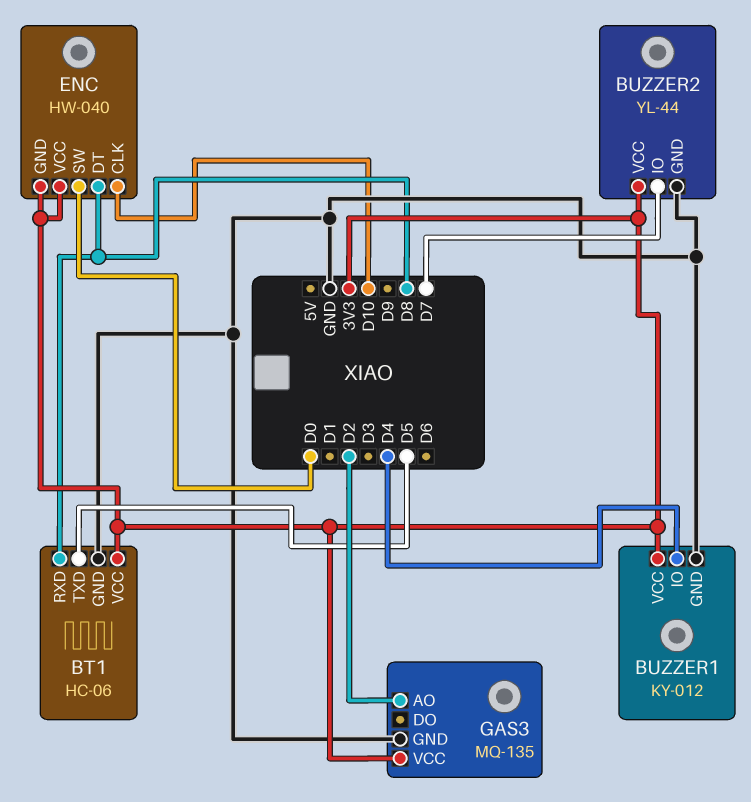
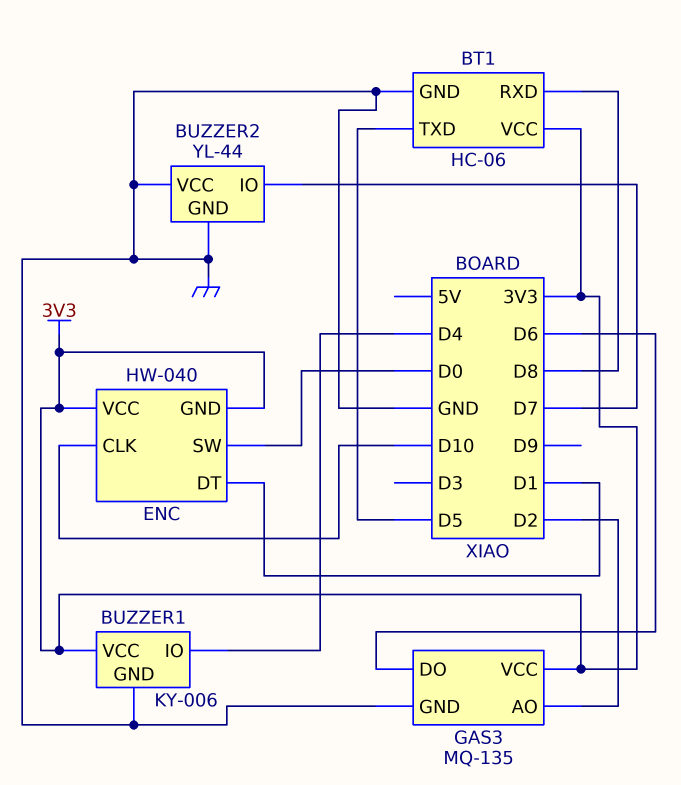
BUZZER1: KY-012 -> KY-006
BUZZER2 pin VCC: 3V3 -> GND
ENC pin DT: D8 -> D1
GAS3 pin DO: none -> D6

